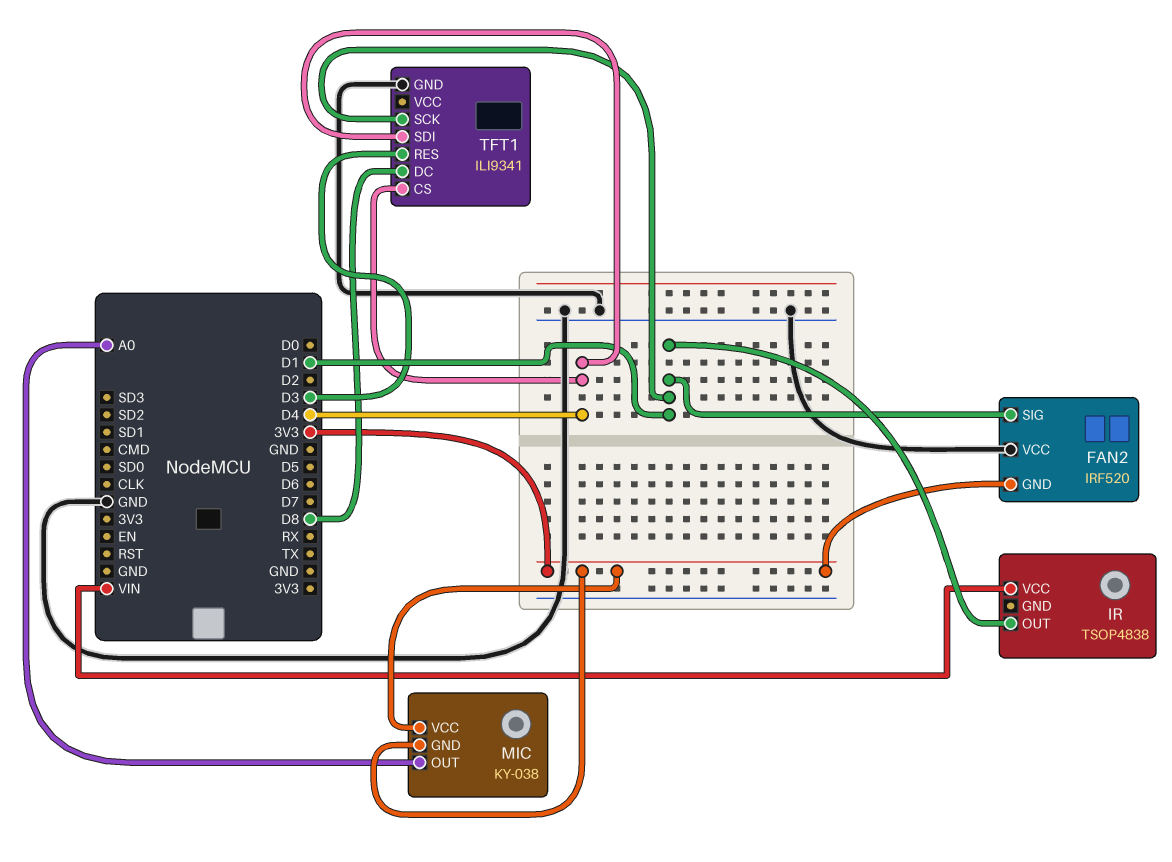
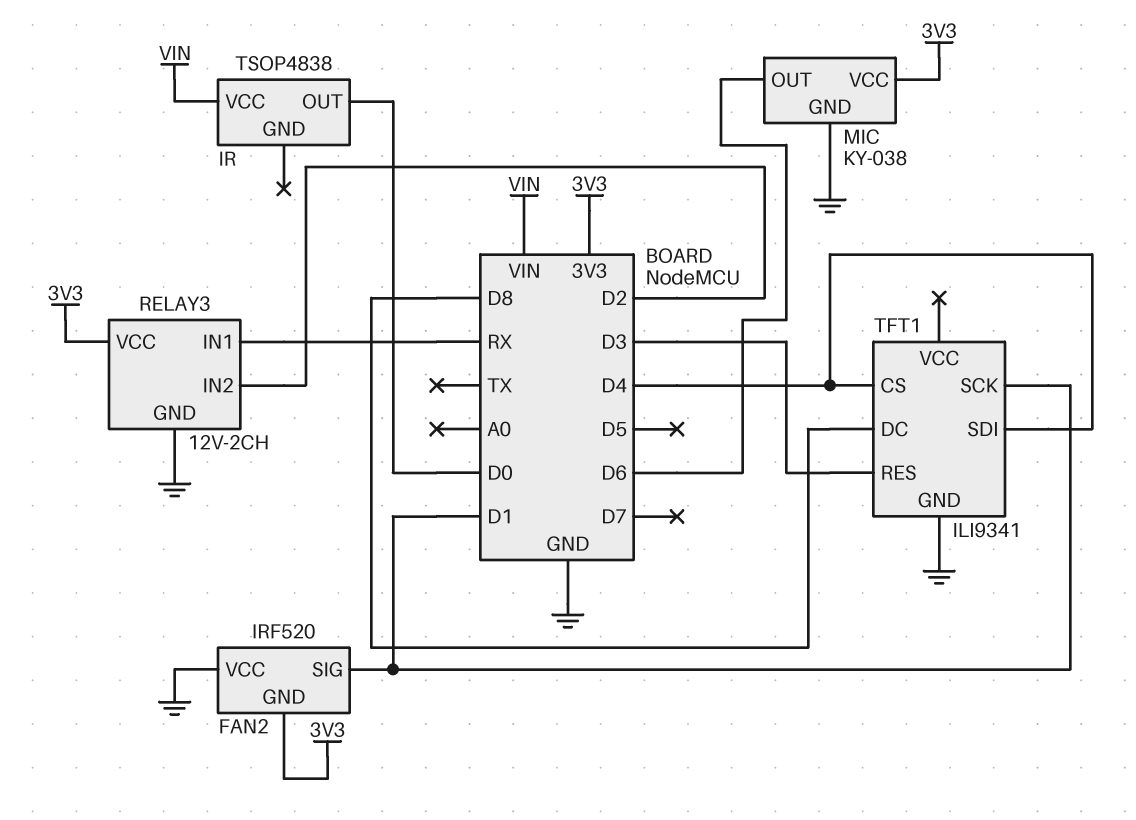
IR pin OUT: D1 -> D0
MIC pin GND: 3V3 -> GND
MIC pin OUT: A0 -> D6
RELAY3: none -> 12V-2CH
RELAY3 pin GND: none -> GND
RELAY3 pin IN1: none -> RX
RELAY3 pin IN2: none -> D2
RELAY3 pin VCC: none -> 3V3

